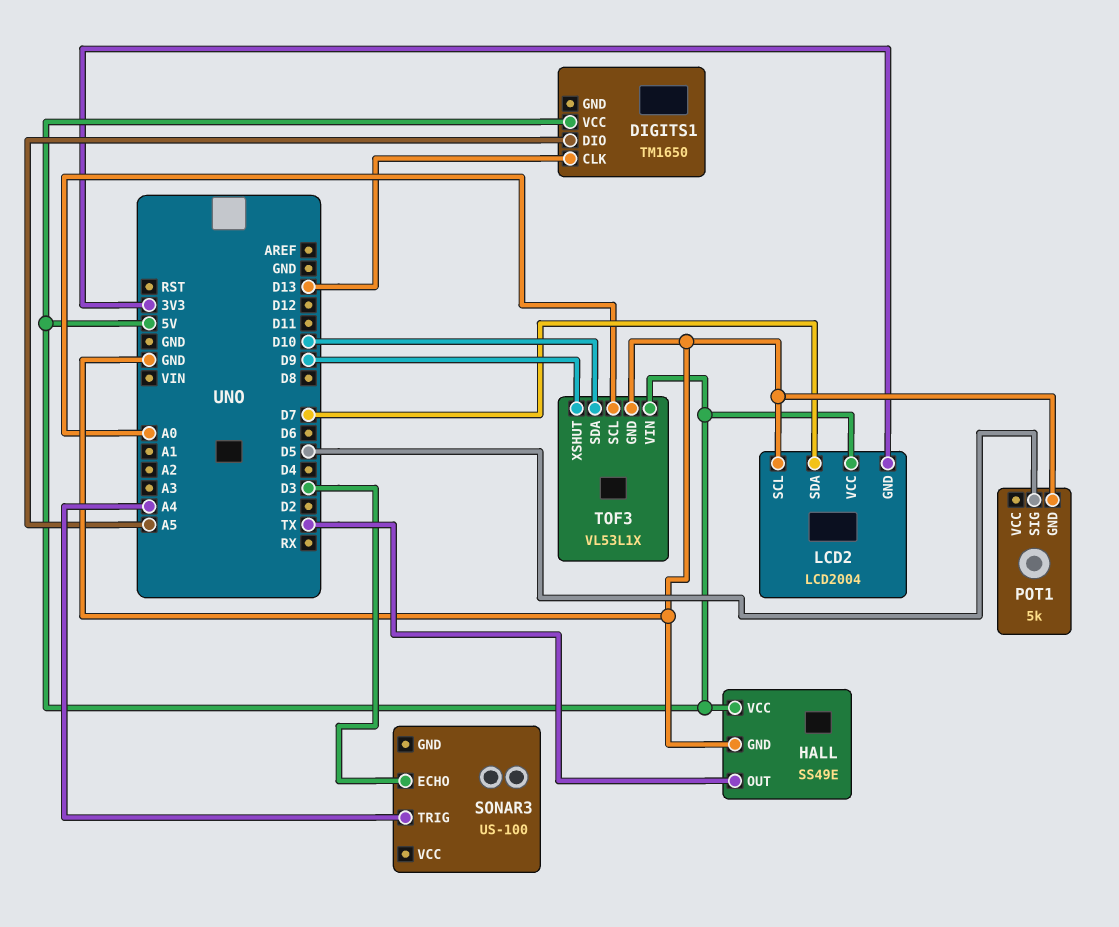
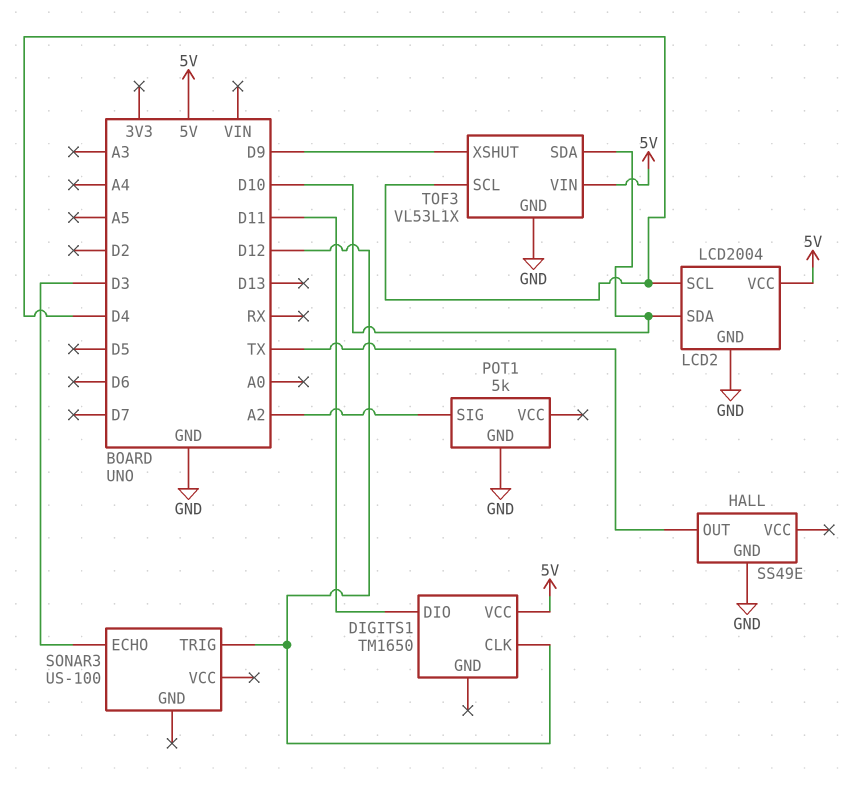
DIGITS1 pin CLK: D13 -> D12
DIGITS1 pin DIO: A5 -> D11
HALL pin VCC: 5V -> none
LCD2 pin GND: 3V3 -> GND
LCD2 pin SCL: GND -> D4
LCD2 pin SDA: D7 -> D10
POT1 pin SIG: D5 -> A2
SONAR3 pin TRIG: A4 -> D12
TOF3 pin SCL: A0 -> D4

